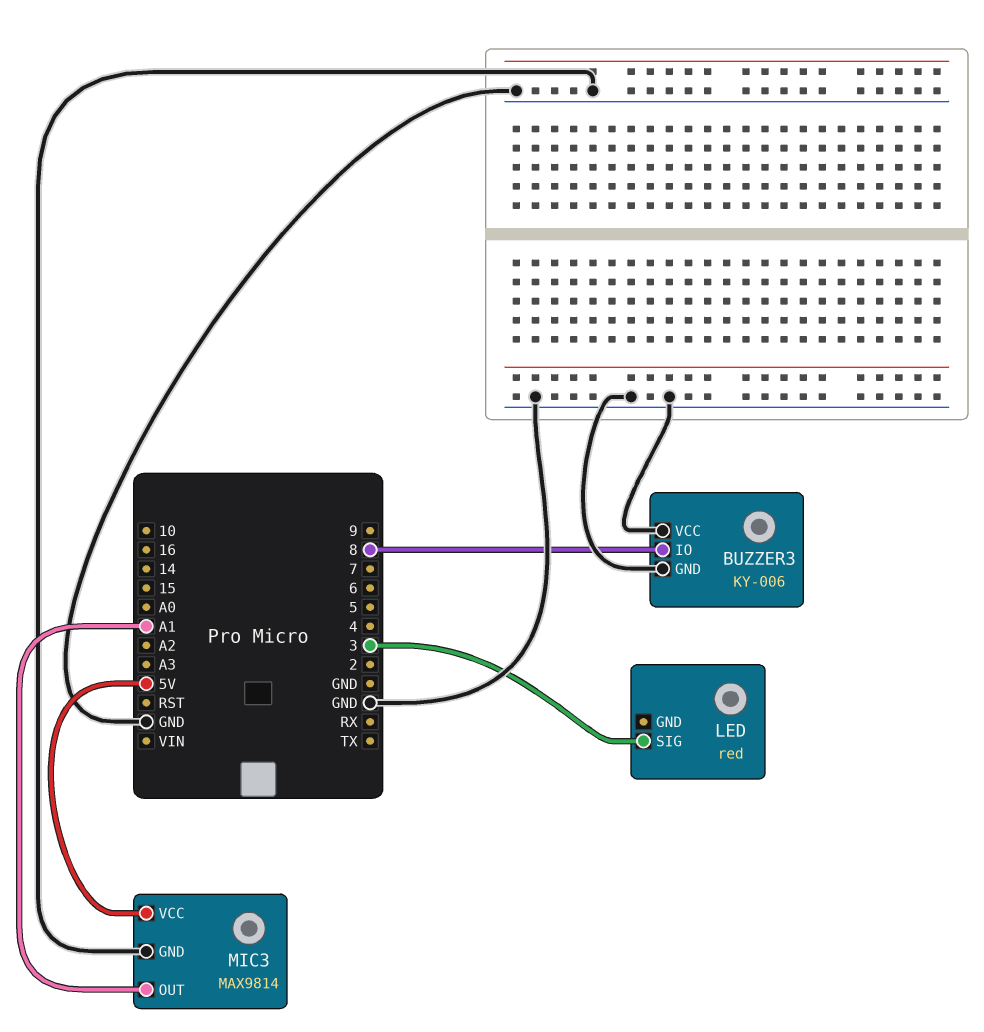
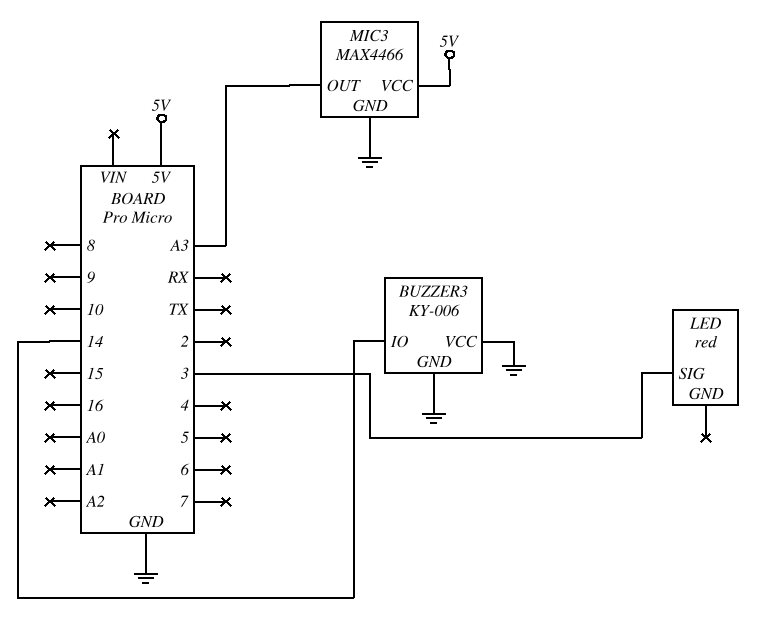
BUZZER3 pin IO: 8 -> 14
MIC3: MAX9814 -> MAX4466
MIC3 pin OUT: A1 -> A3

